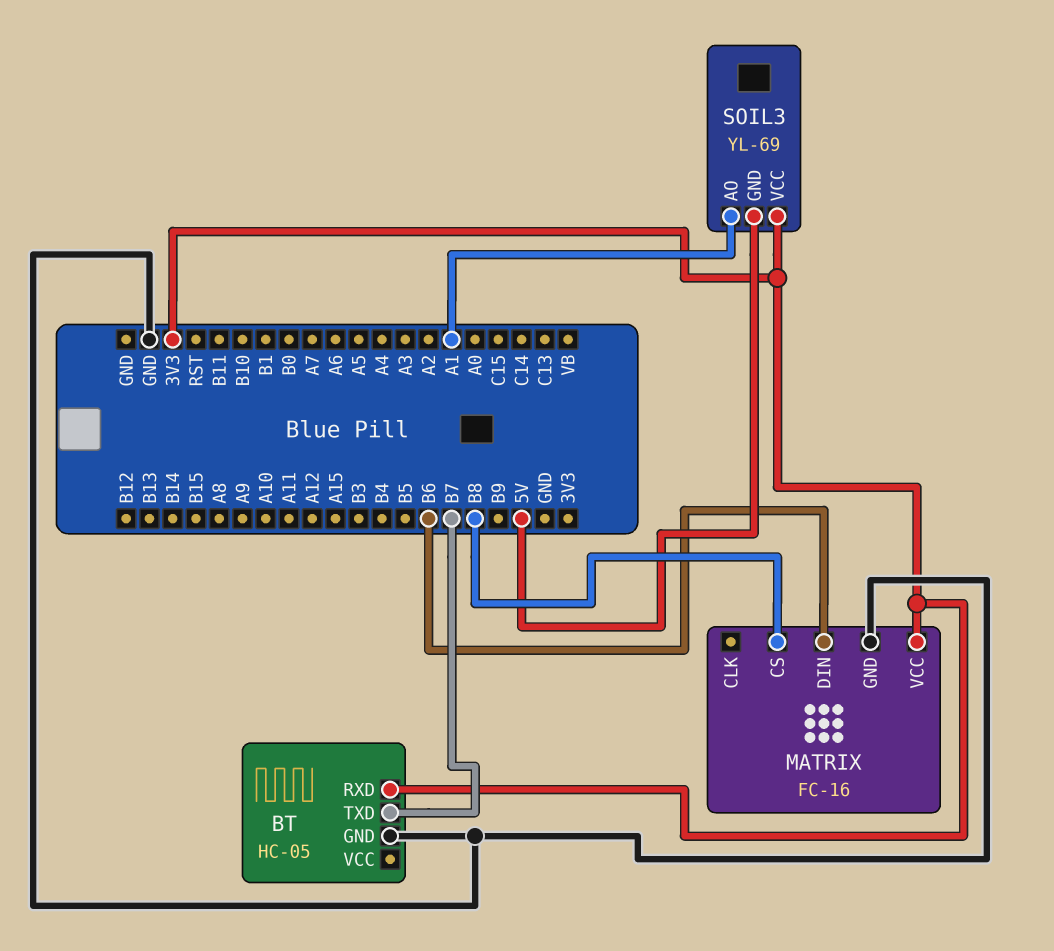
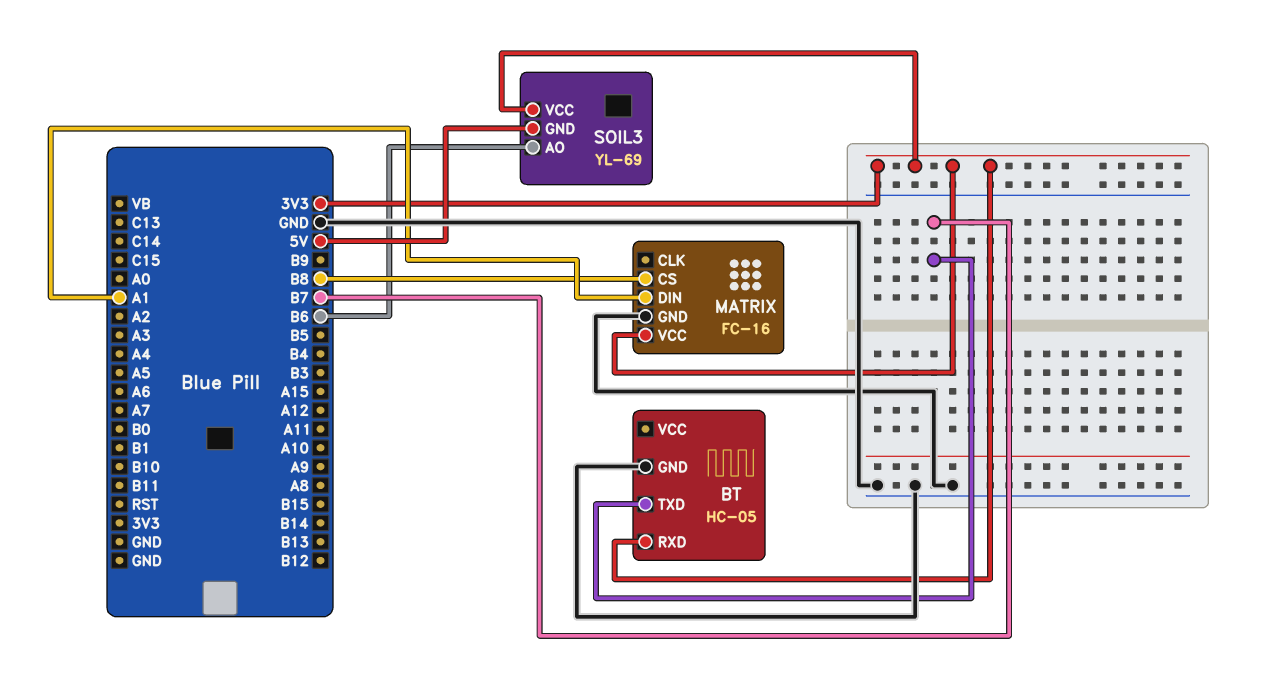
MATRIX pin DIN: B6 -> A1
SOIL3 pin AO: A1 -> B6

